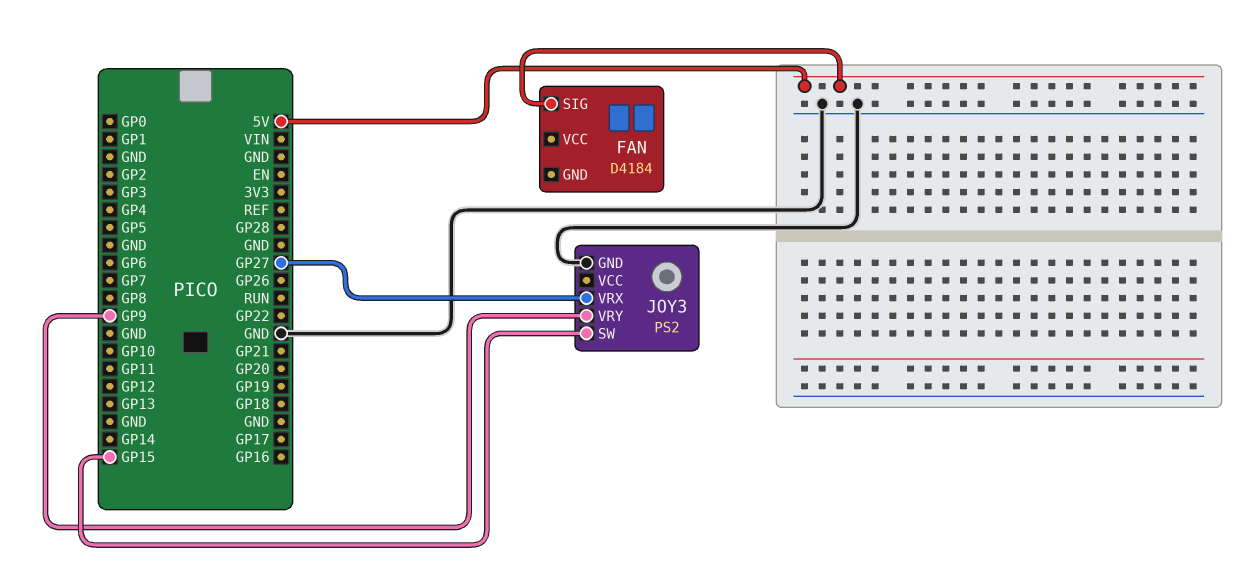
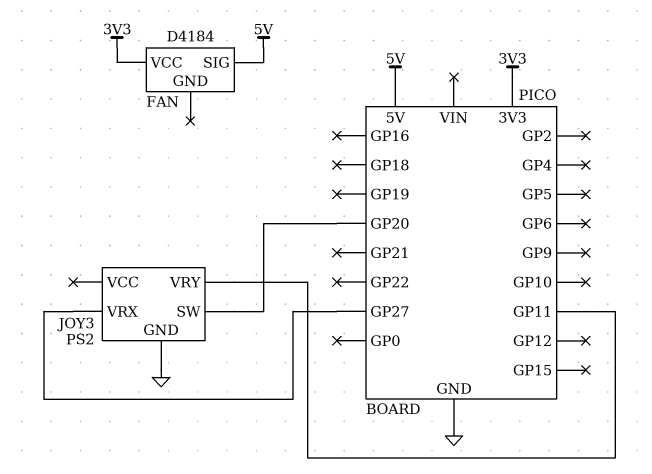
FAN pin VCC: none -> 3V3
JOY3 pin SW: GP15 -> GP20
JOY3 pin VRY: GP9 -> GP11

